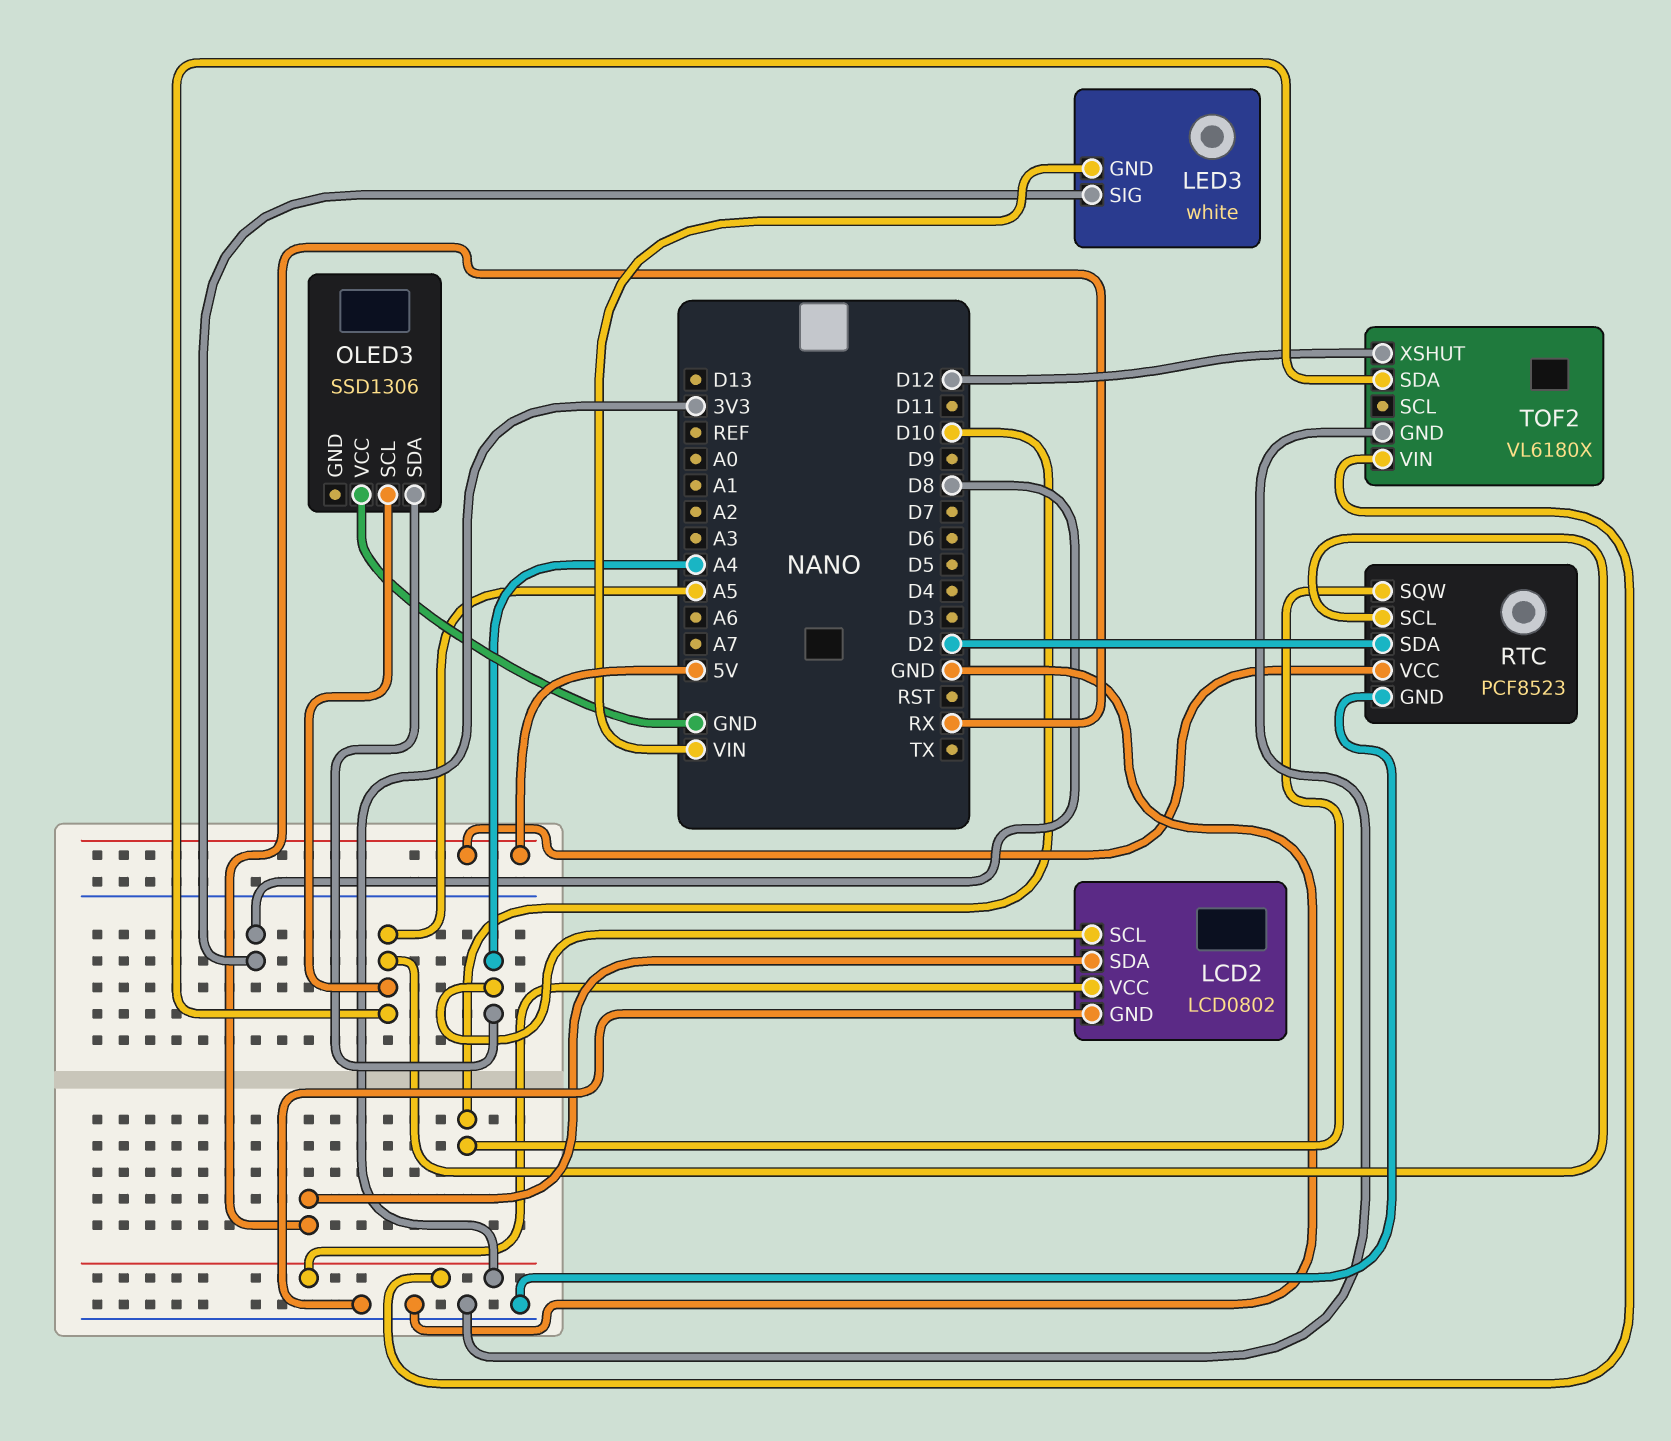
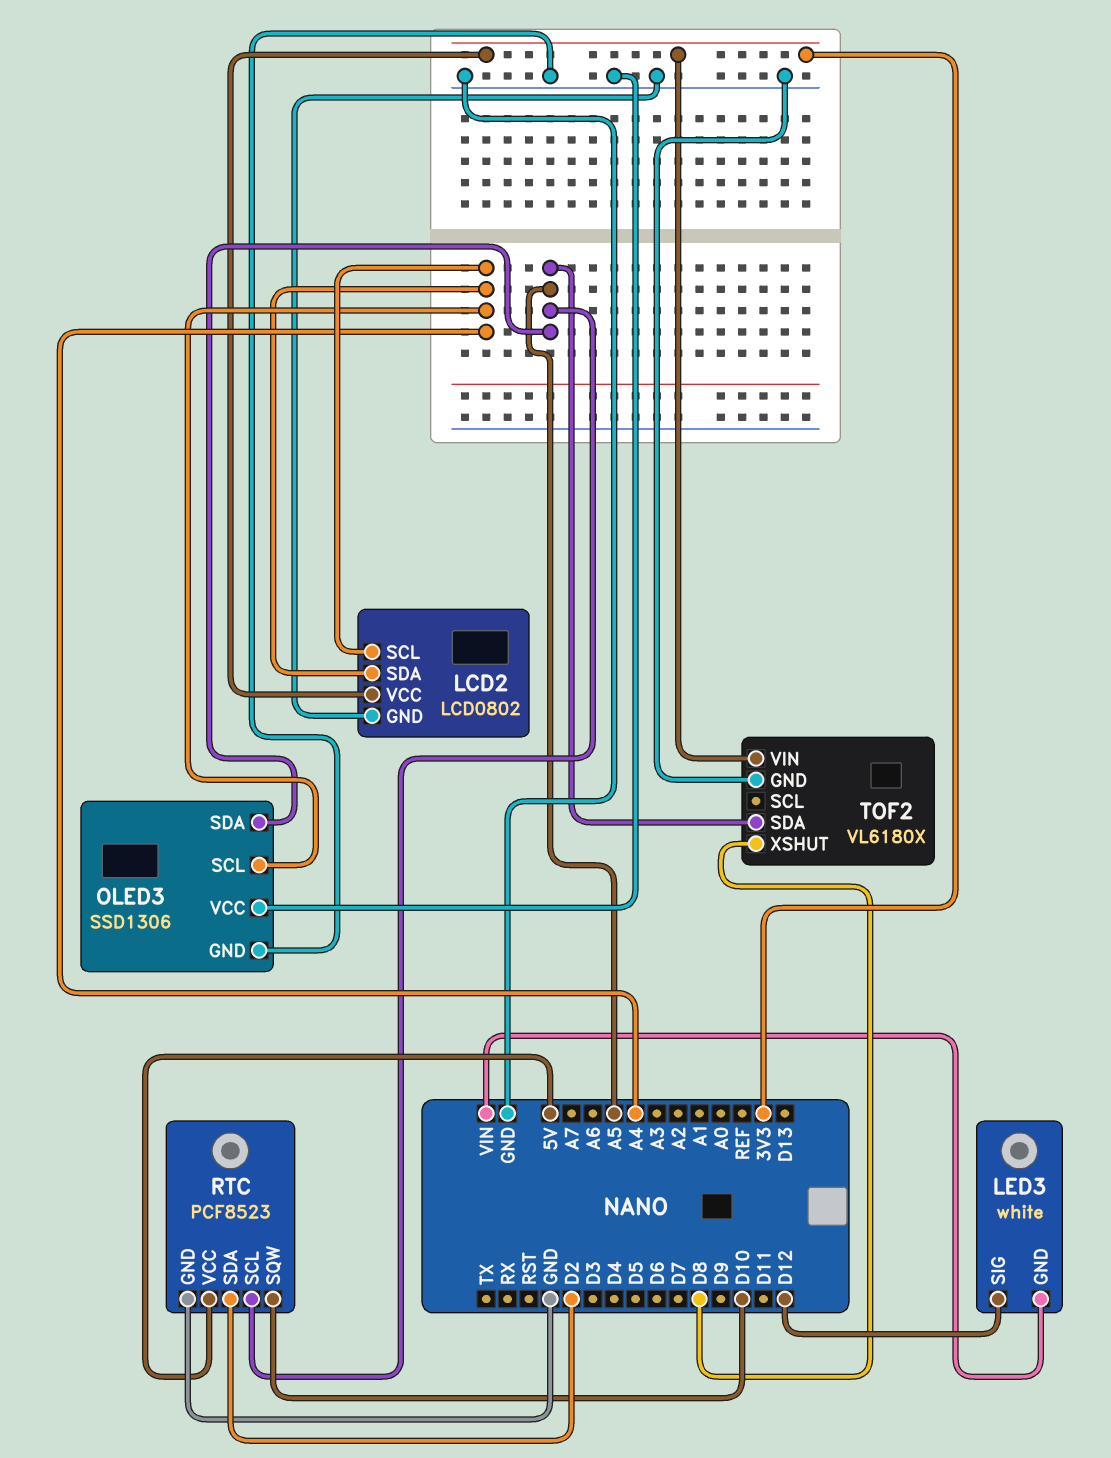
LCD2 pin SDA: RX -> A4
LED3 pin SIG: D8 -> D12
OLED3 pin GND: none -> GND
OLED3 pin SCL: A5 -> A4
OLED3 pin SDA: A4 -> A5
TOF2 pin XSHUT: D12 -> D8

